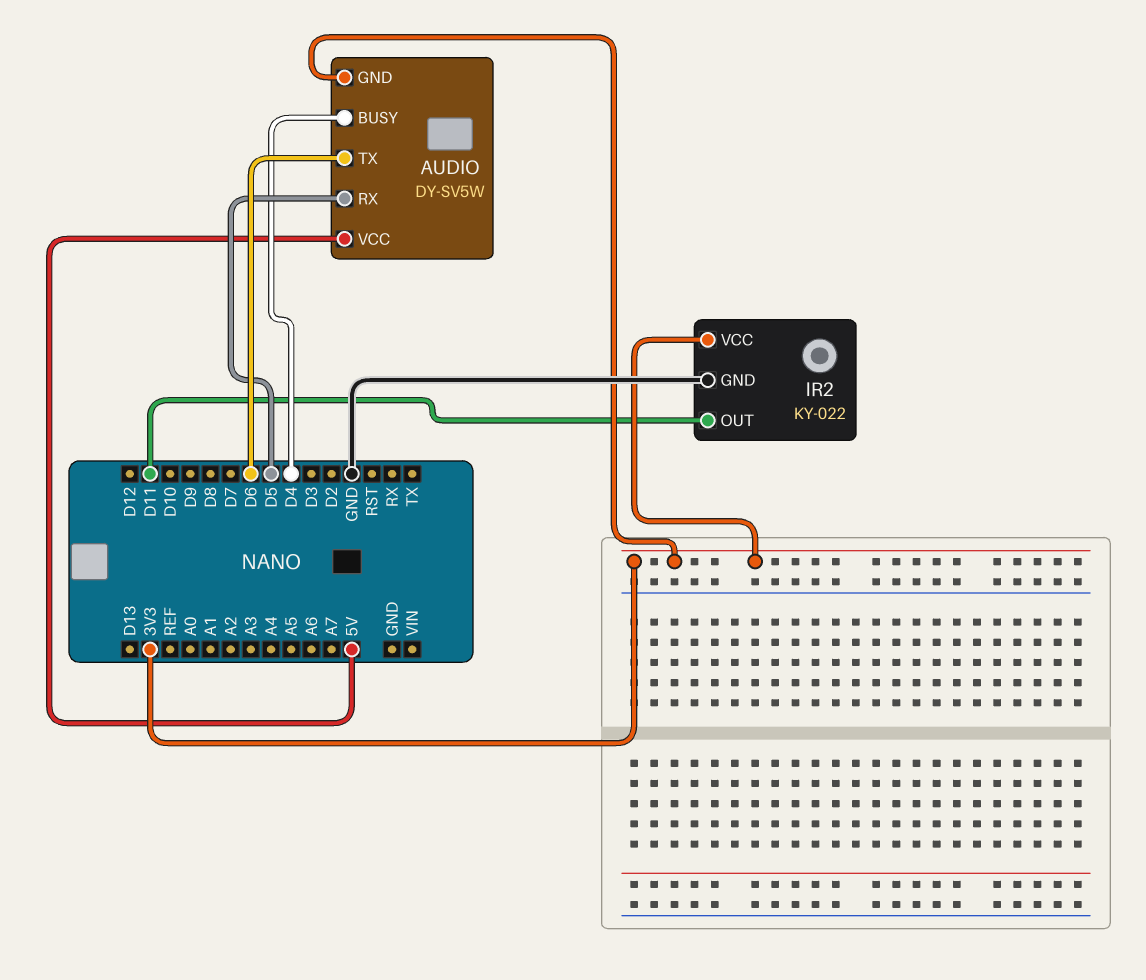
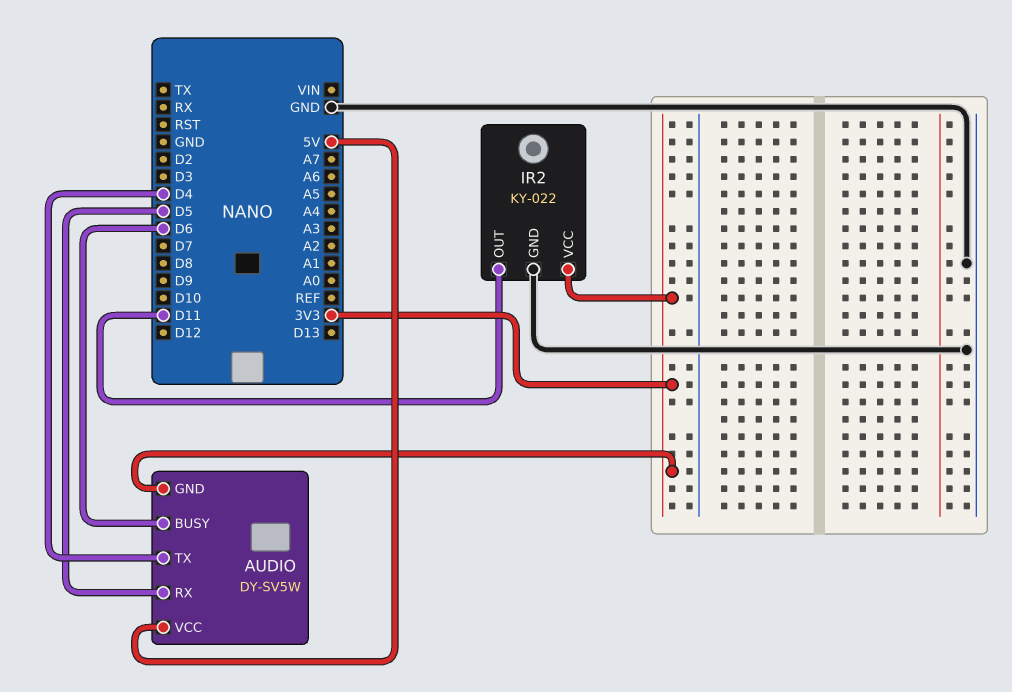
AUDIO pin BUSY: D4 -> D6
AUDIO pin TX: D6 -> D4

